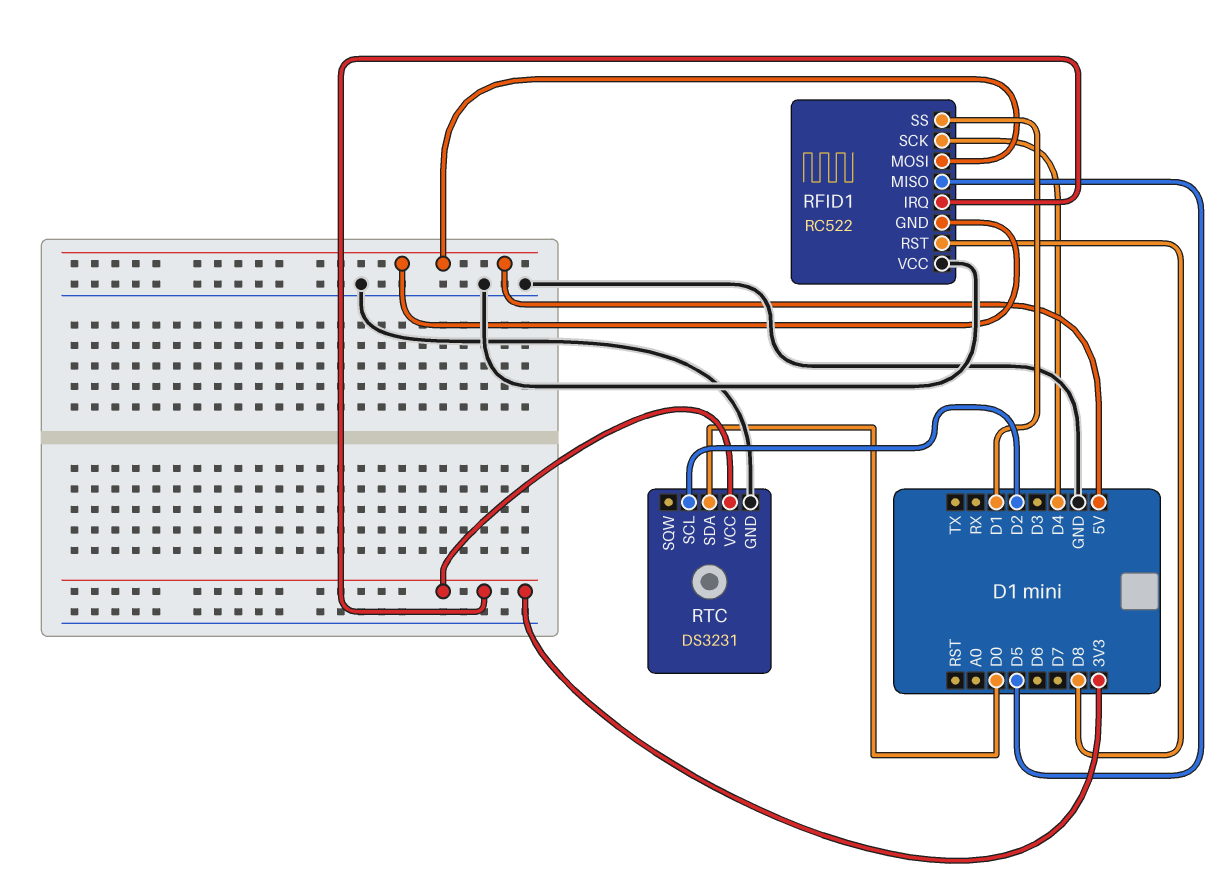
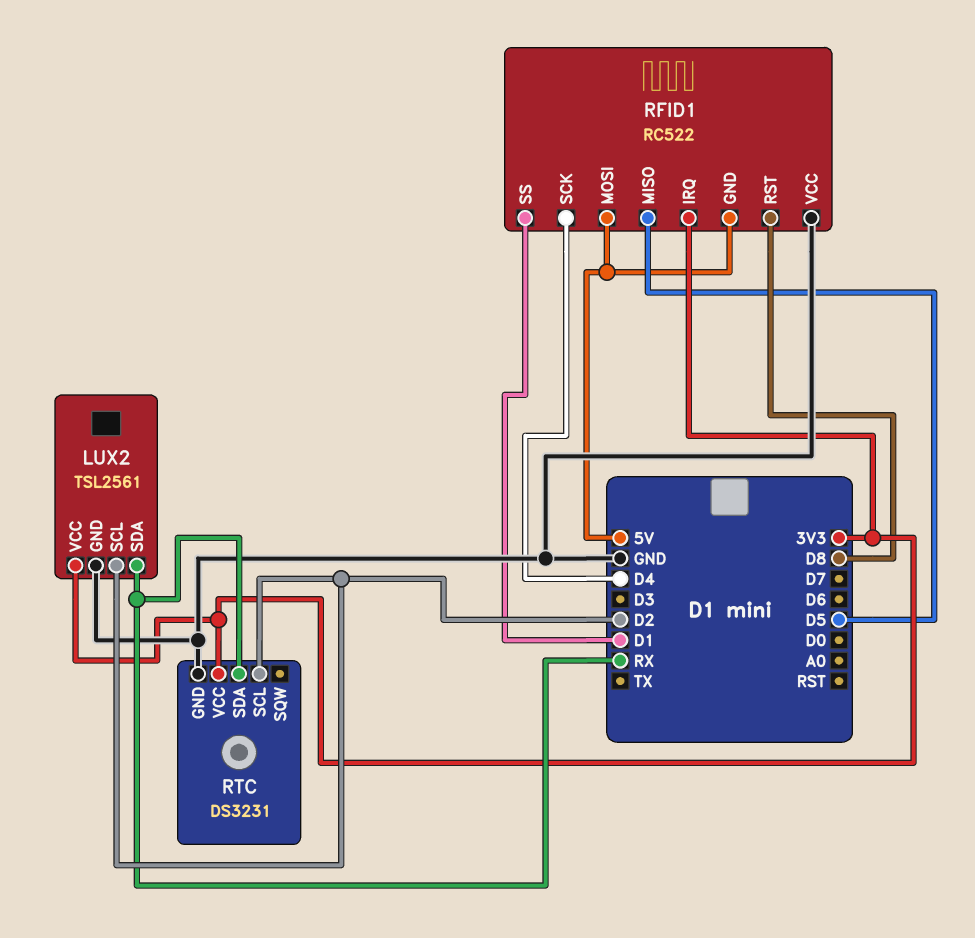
LUX2: none -> TSL2561
LUX2 pin GND: none -> GND
LUX2 pin SCL: none -> D2
LUX2 pin SDA: none -> RX
LUX2 pin VCC: none -> 3V3
RTC pin SDA: D0 -> RX

